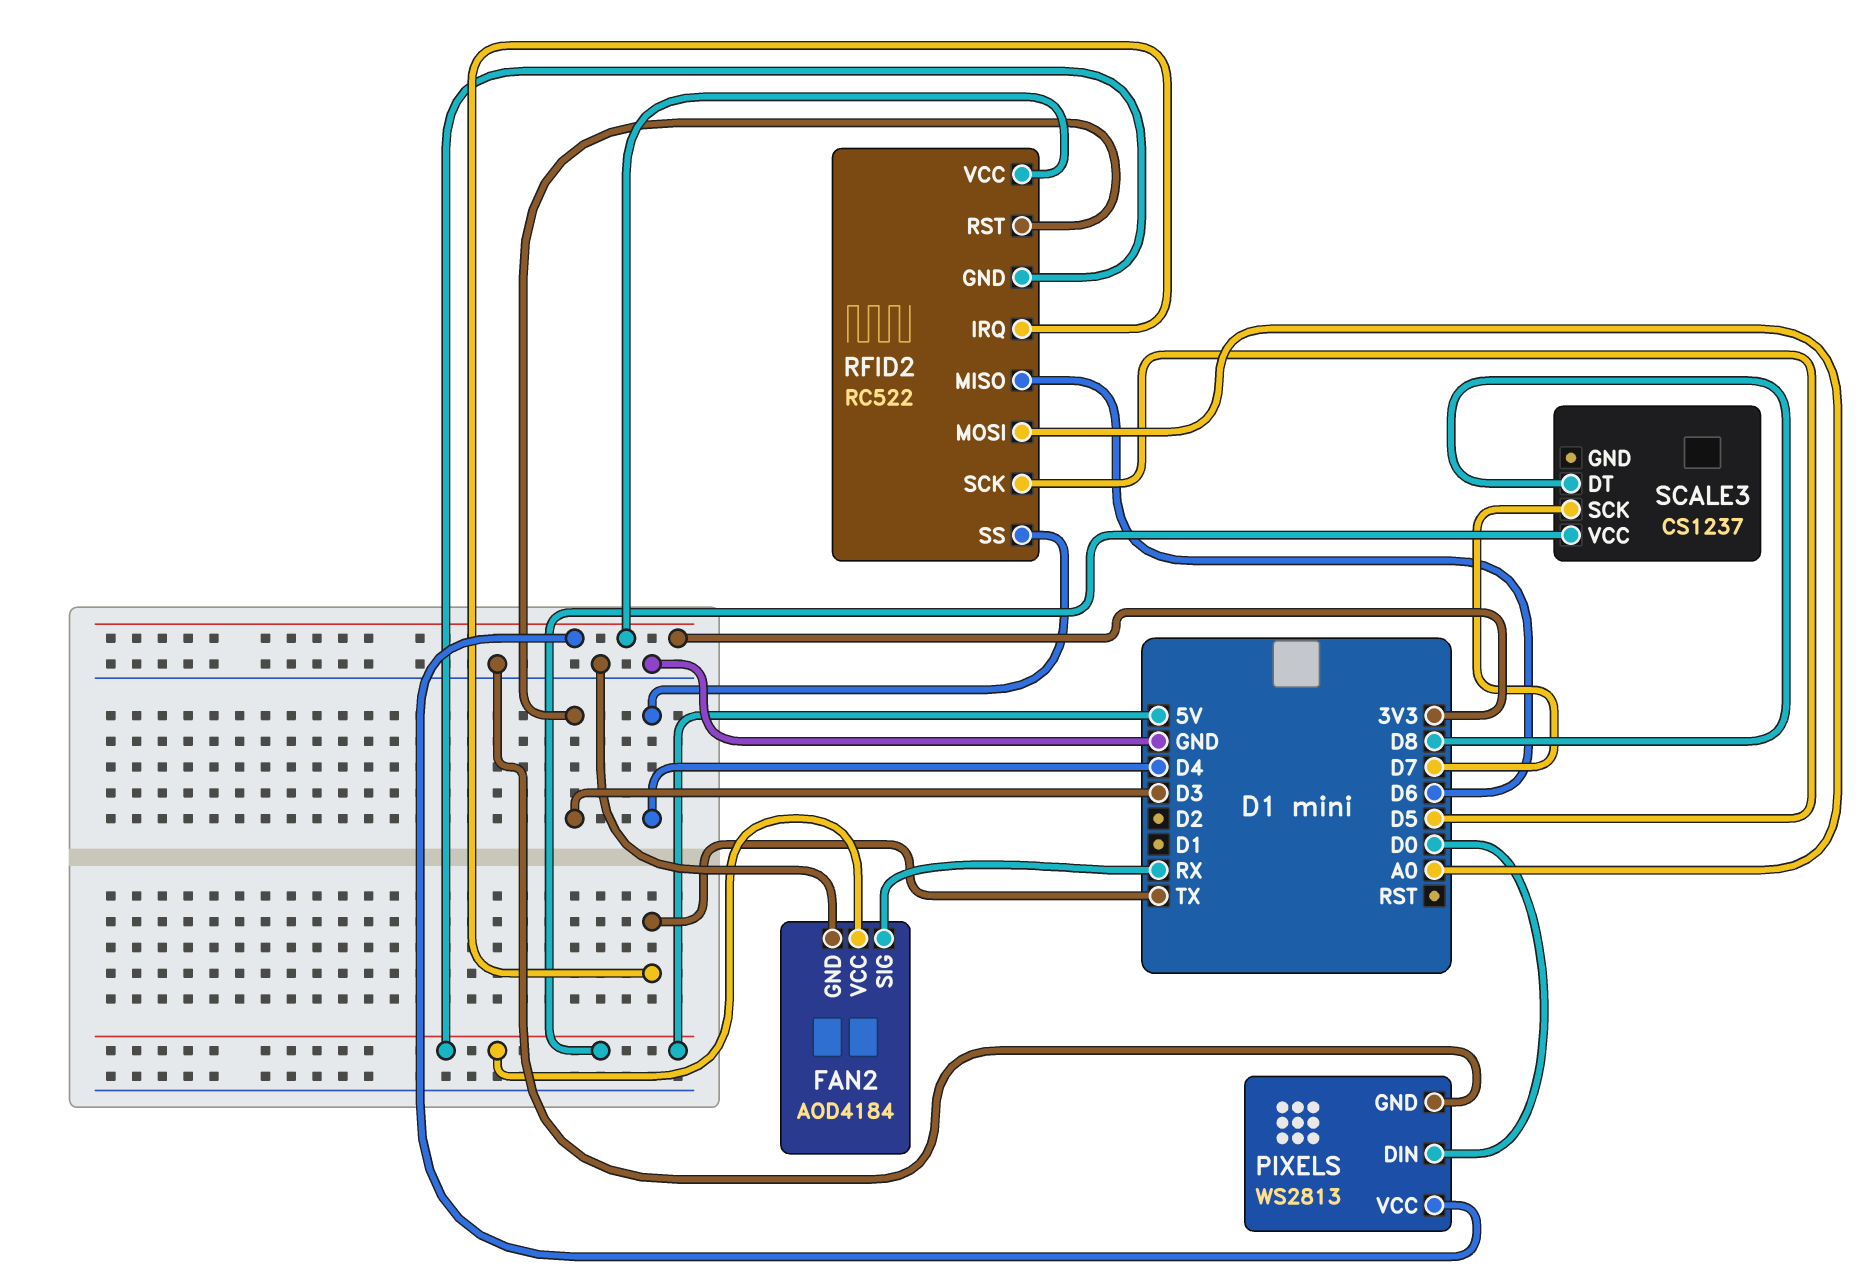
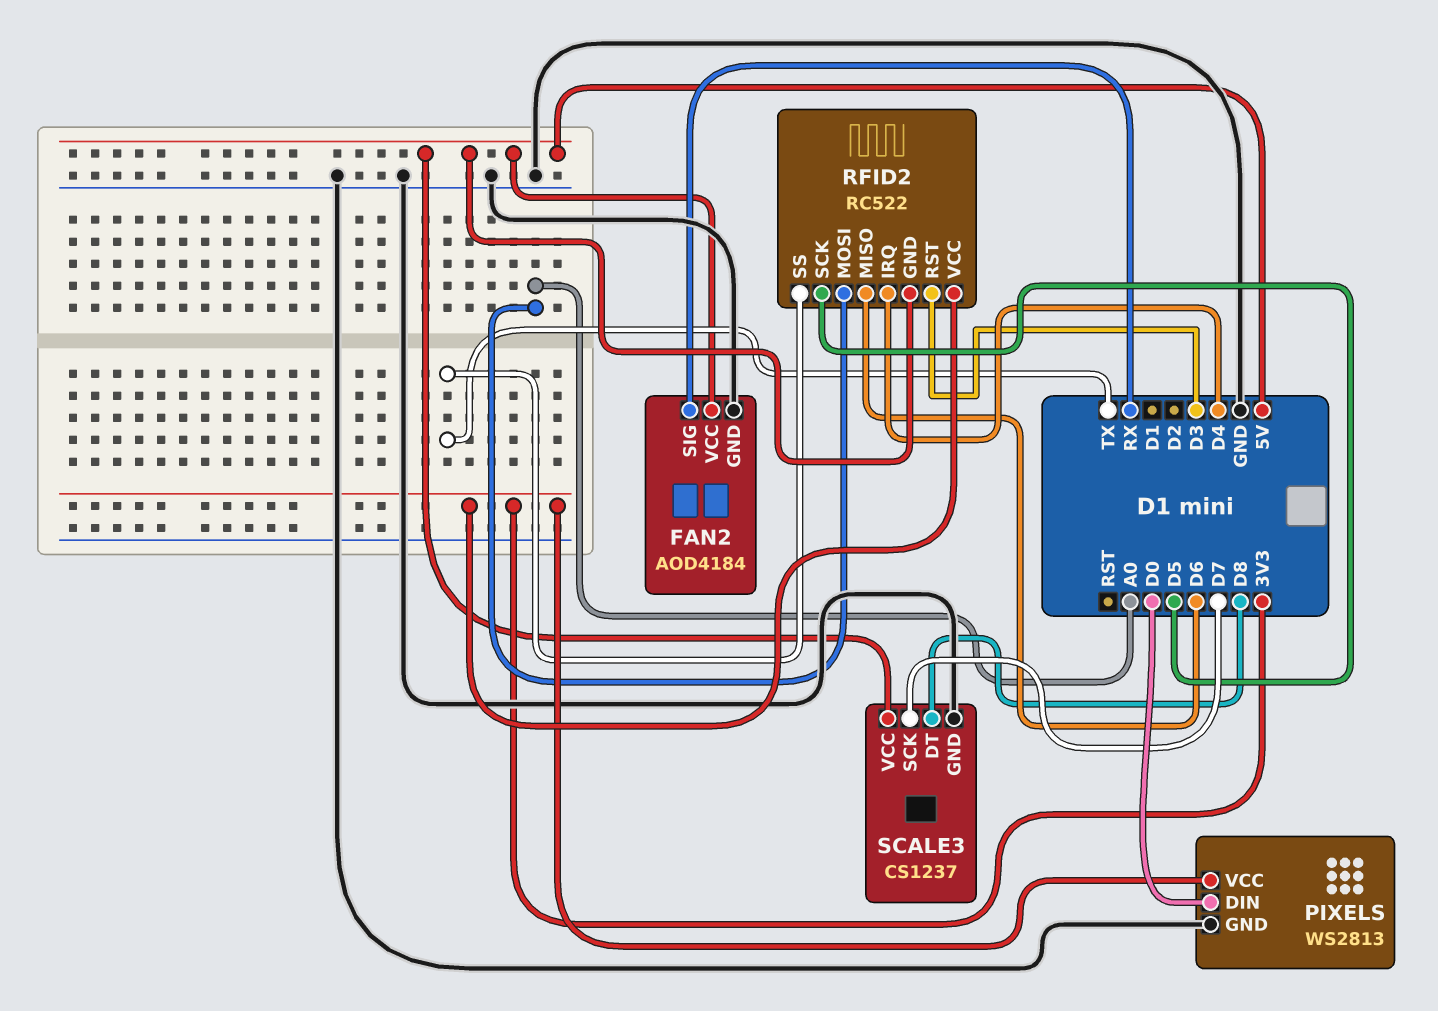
RFID2 pin IRQ: TX -> D4
RFID2 pin SS: D4 -> TX
SCALE3 pin GND: none -> GND

